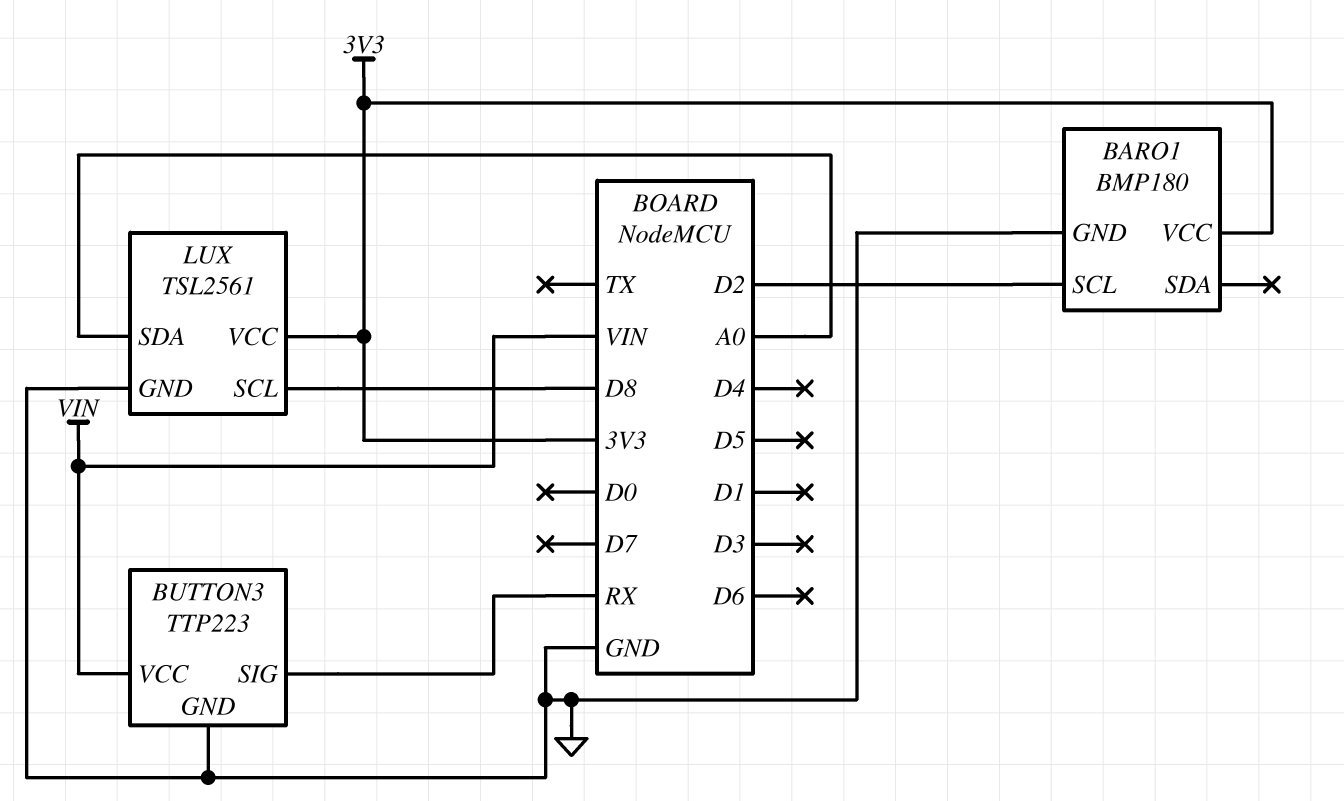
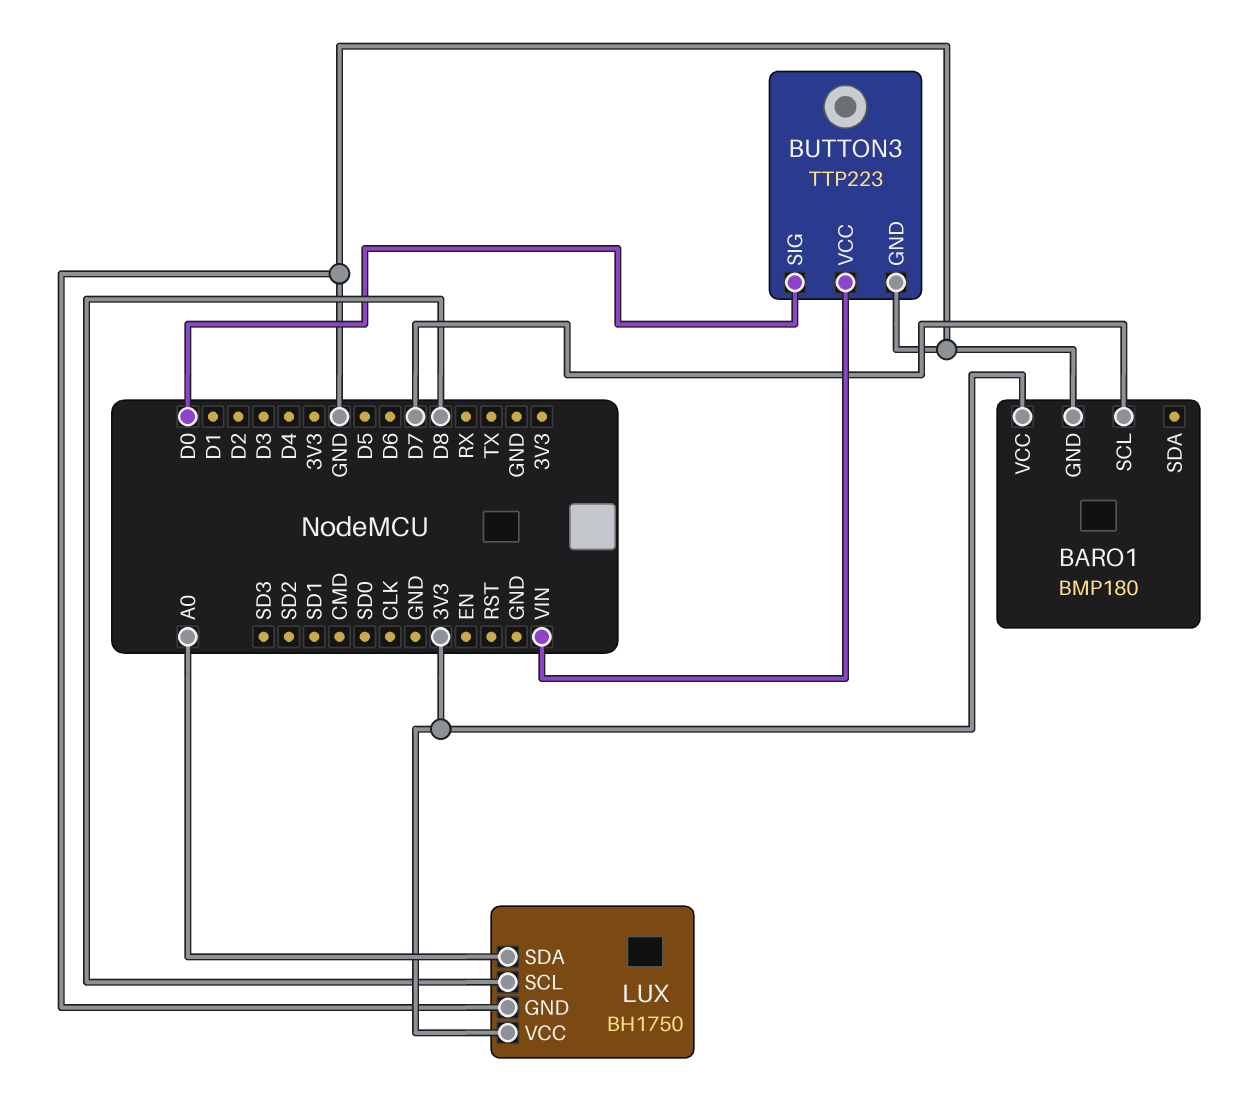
BARO1 pin SCL: D2 -> D7
BUTTON3 pin SIG: RX -> D0
LUX: TSL2561 -> BH1750

